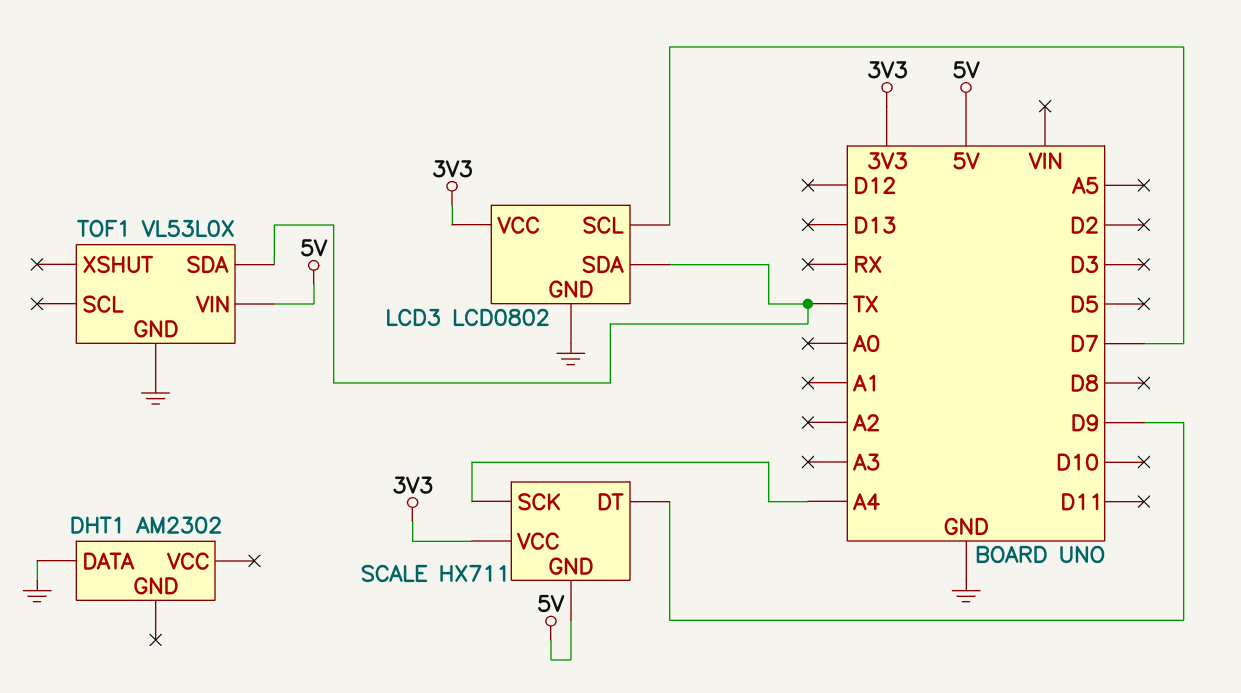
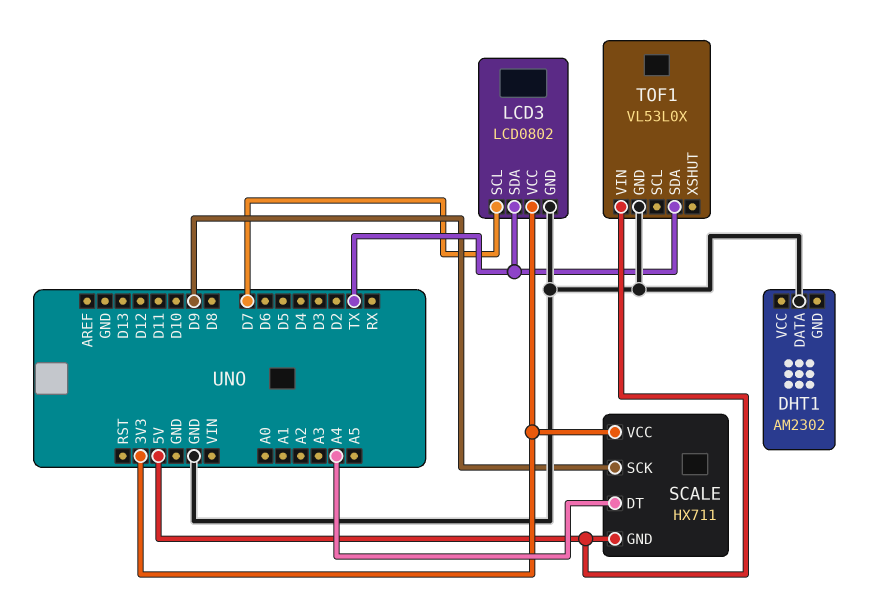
SCALE pin DT: D9 -> A4
SCALE pin SCK: A4 -> D9

